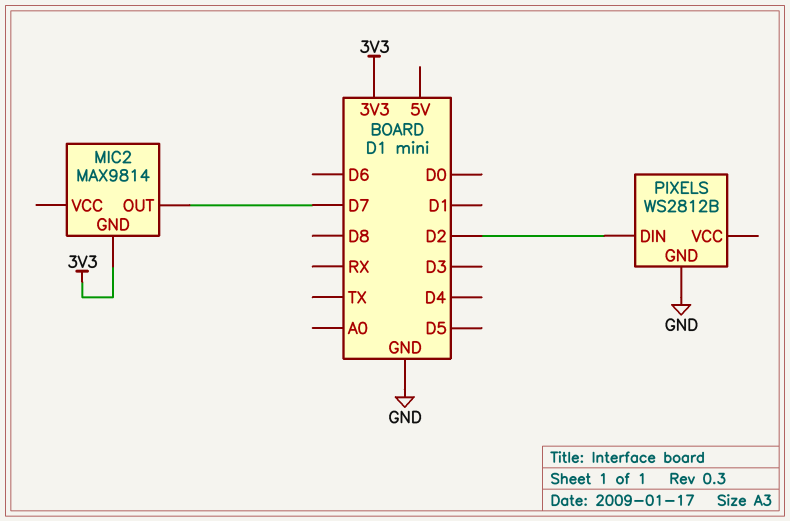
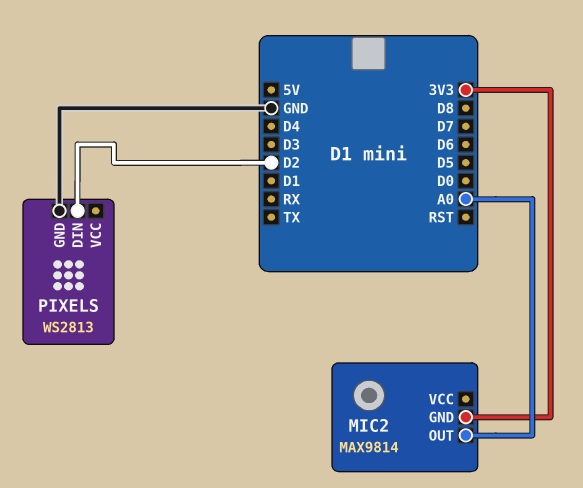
MIC2 pin OUT: D7 -> A0
PIXELS: WS2812B -> WS2813

